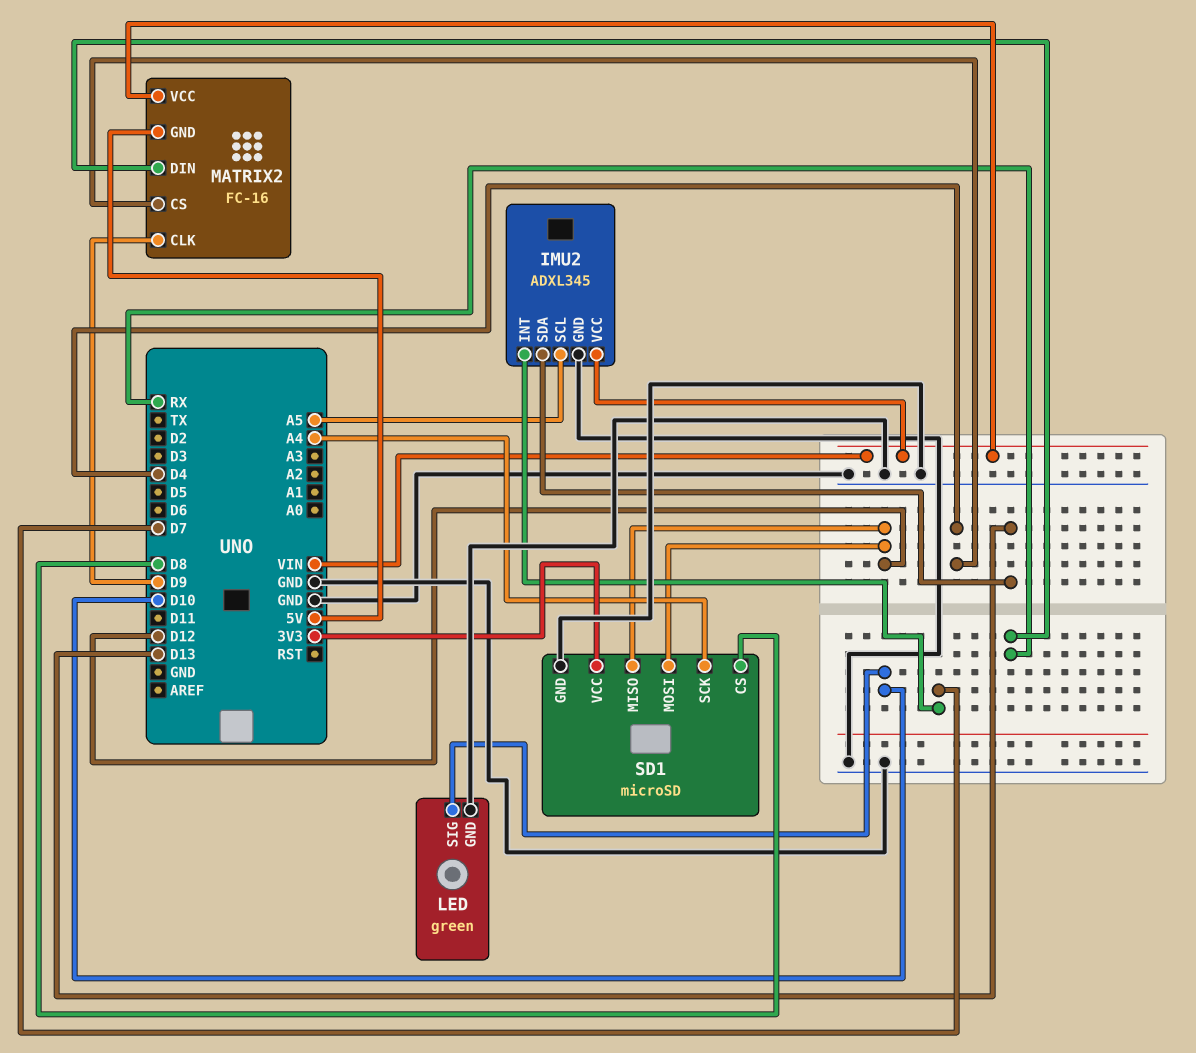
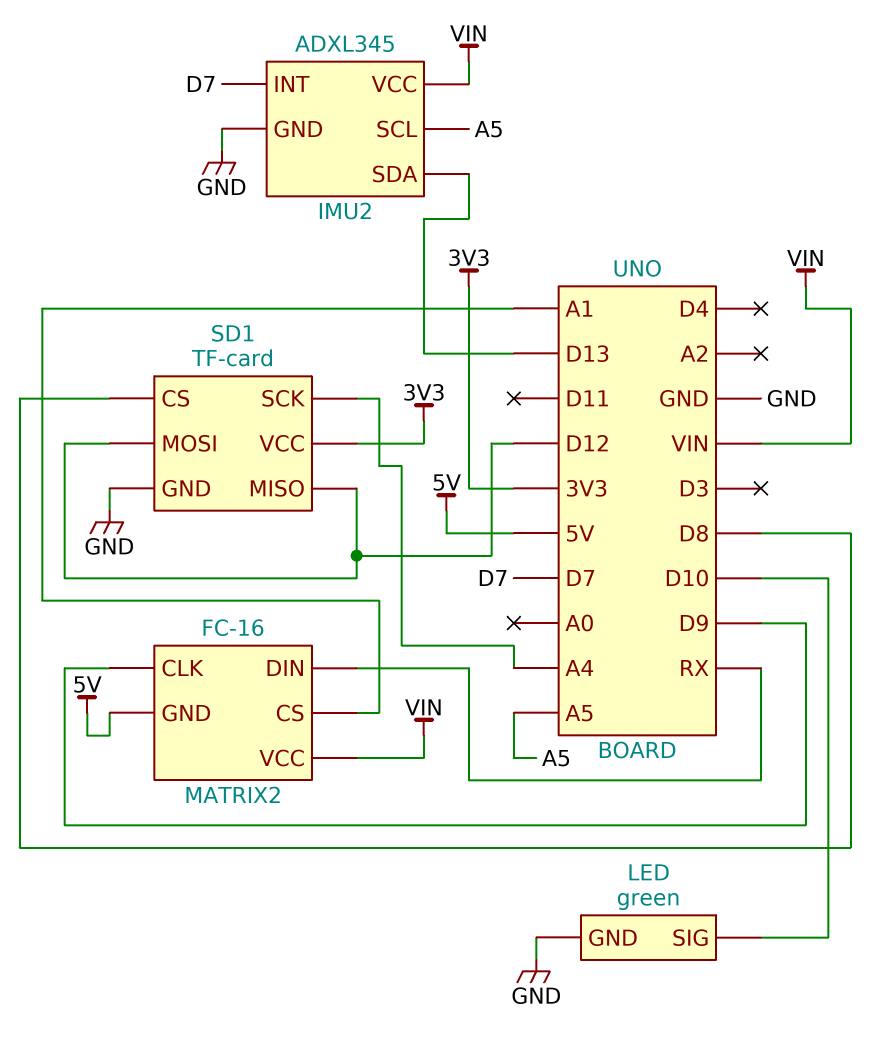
MATRIX2 pin CS: D4 -> A1
SD1: microSD -> TF-card

